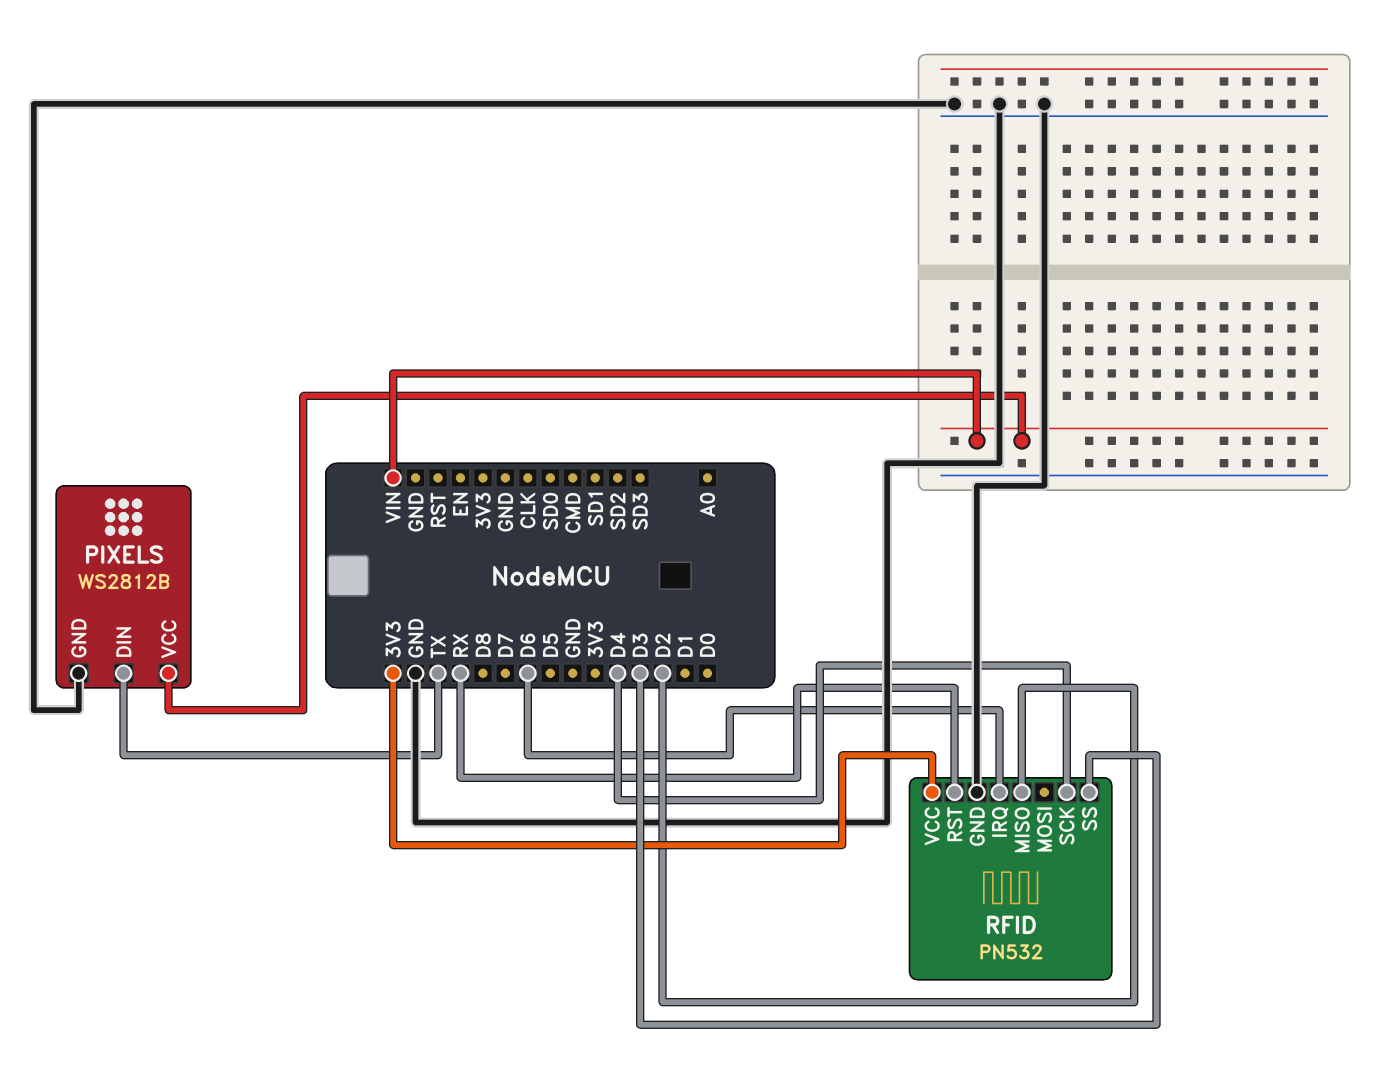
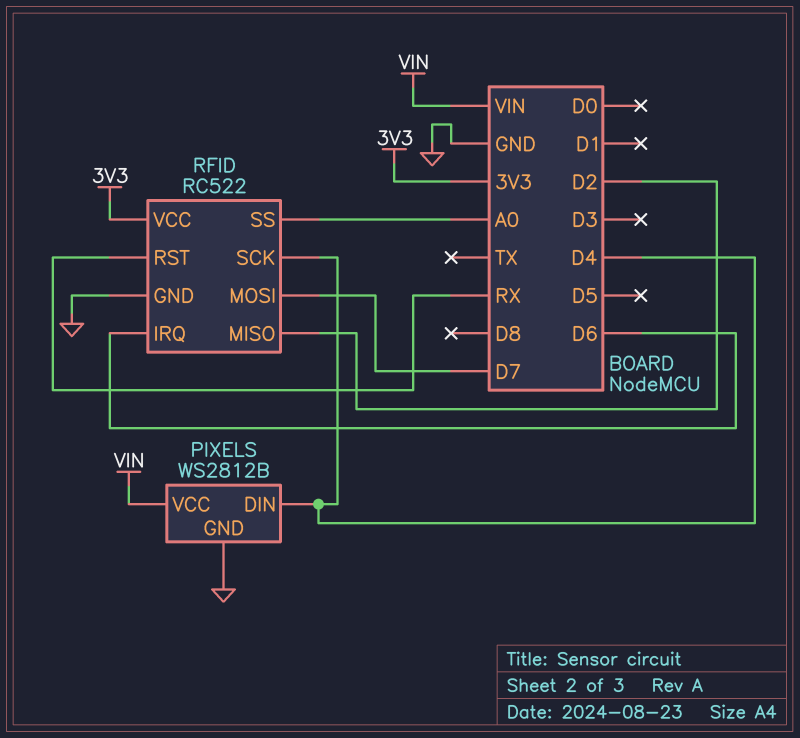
PIXELS pin DIN: TX -> D4
RFID: PN532 -> RC522
RFID pin MOSI: none -> D7
RFID pin SS: D3 -> A0

